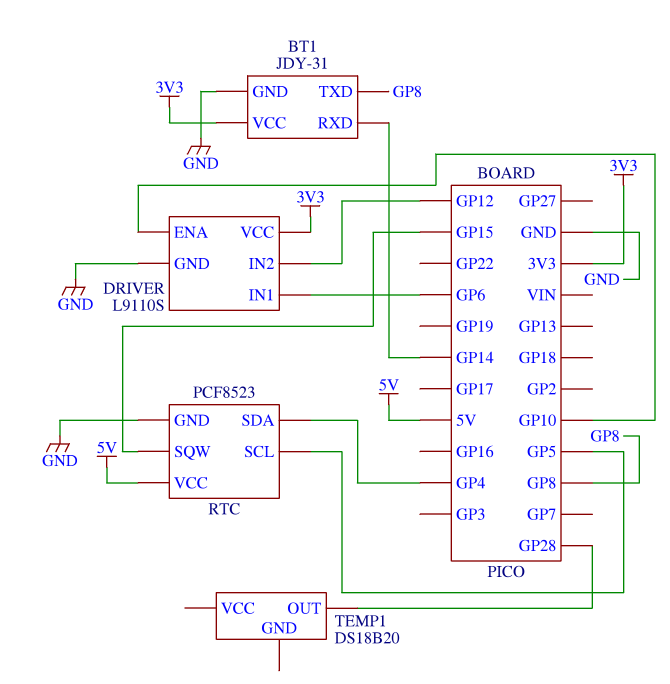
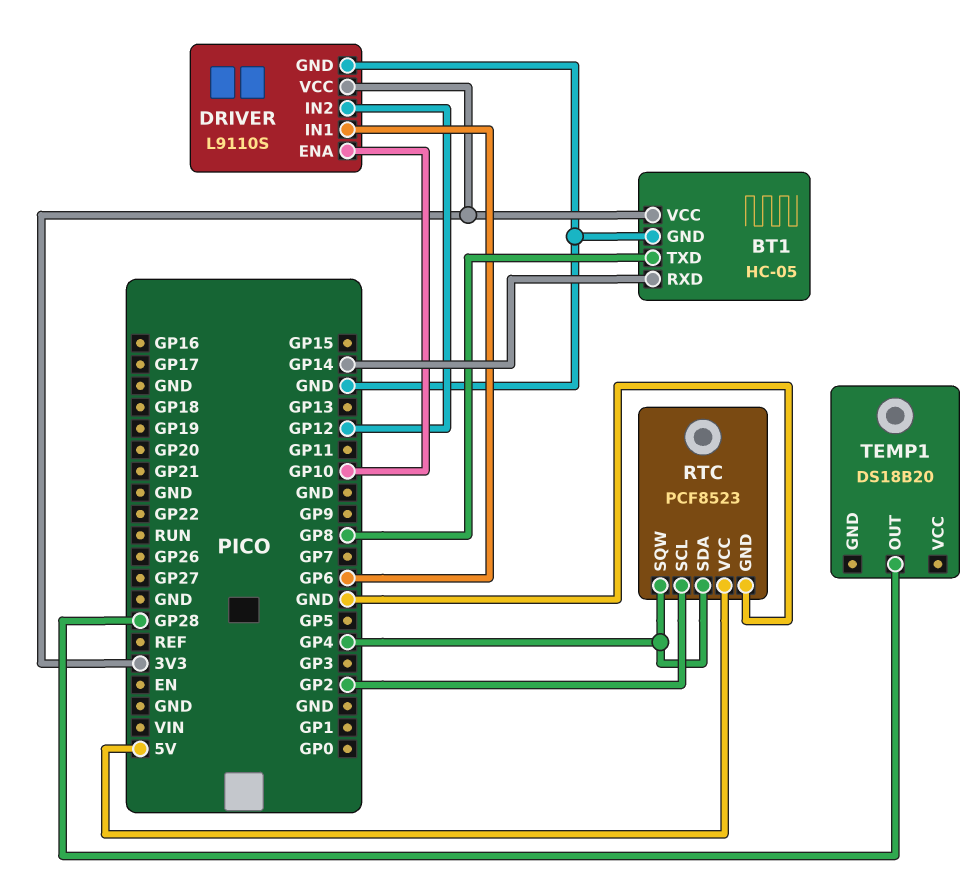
BT1: JDY-31 -> HC-05
RTC pin SCL: GP5 -> GP2
RTC pin SQW: GP15 -> GP4

